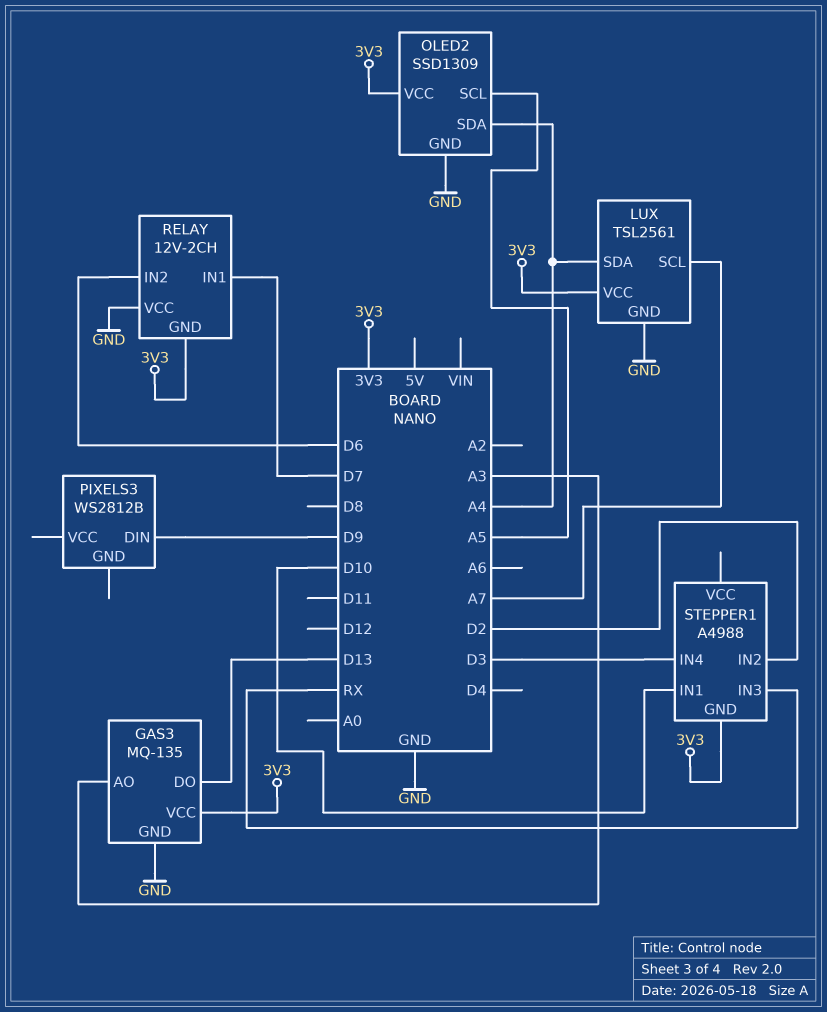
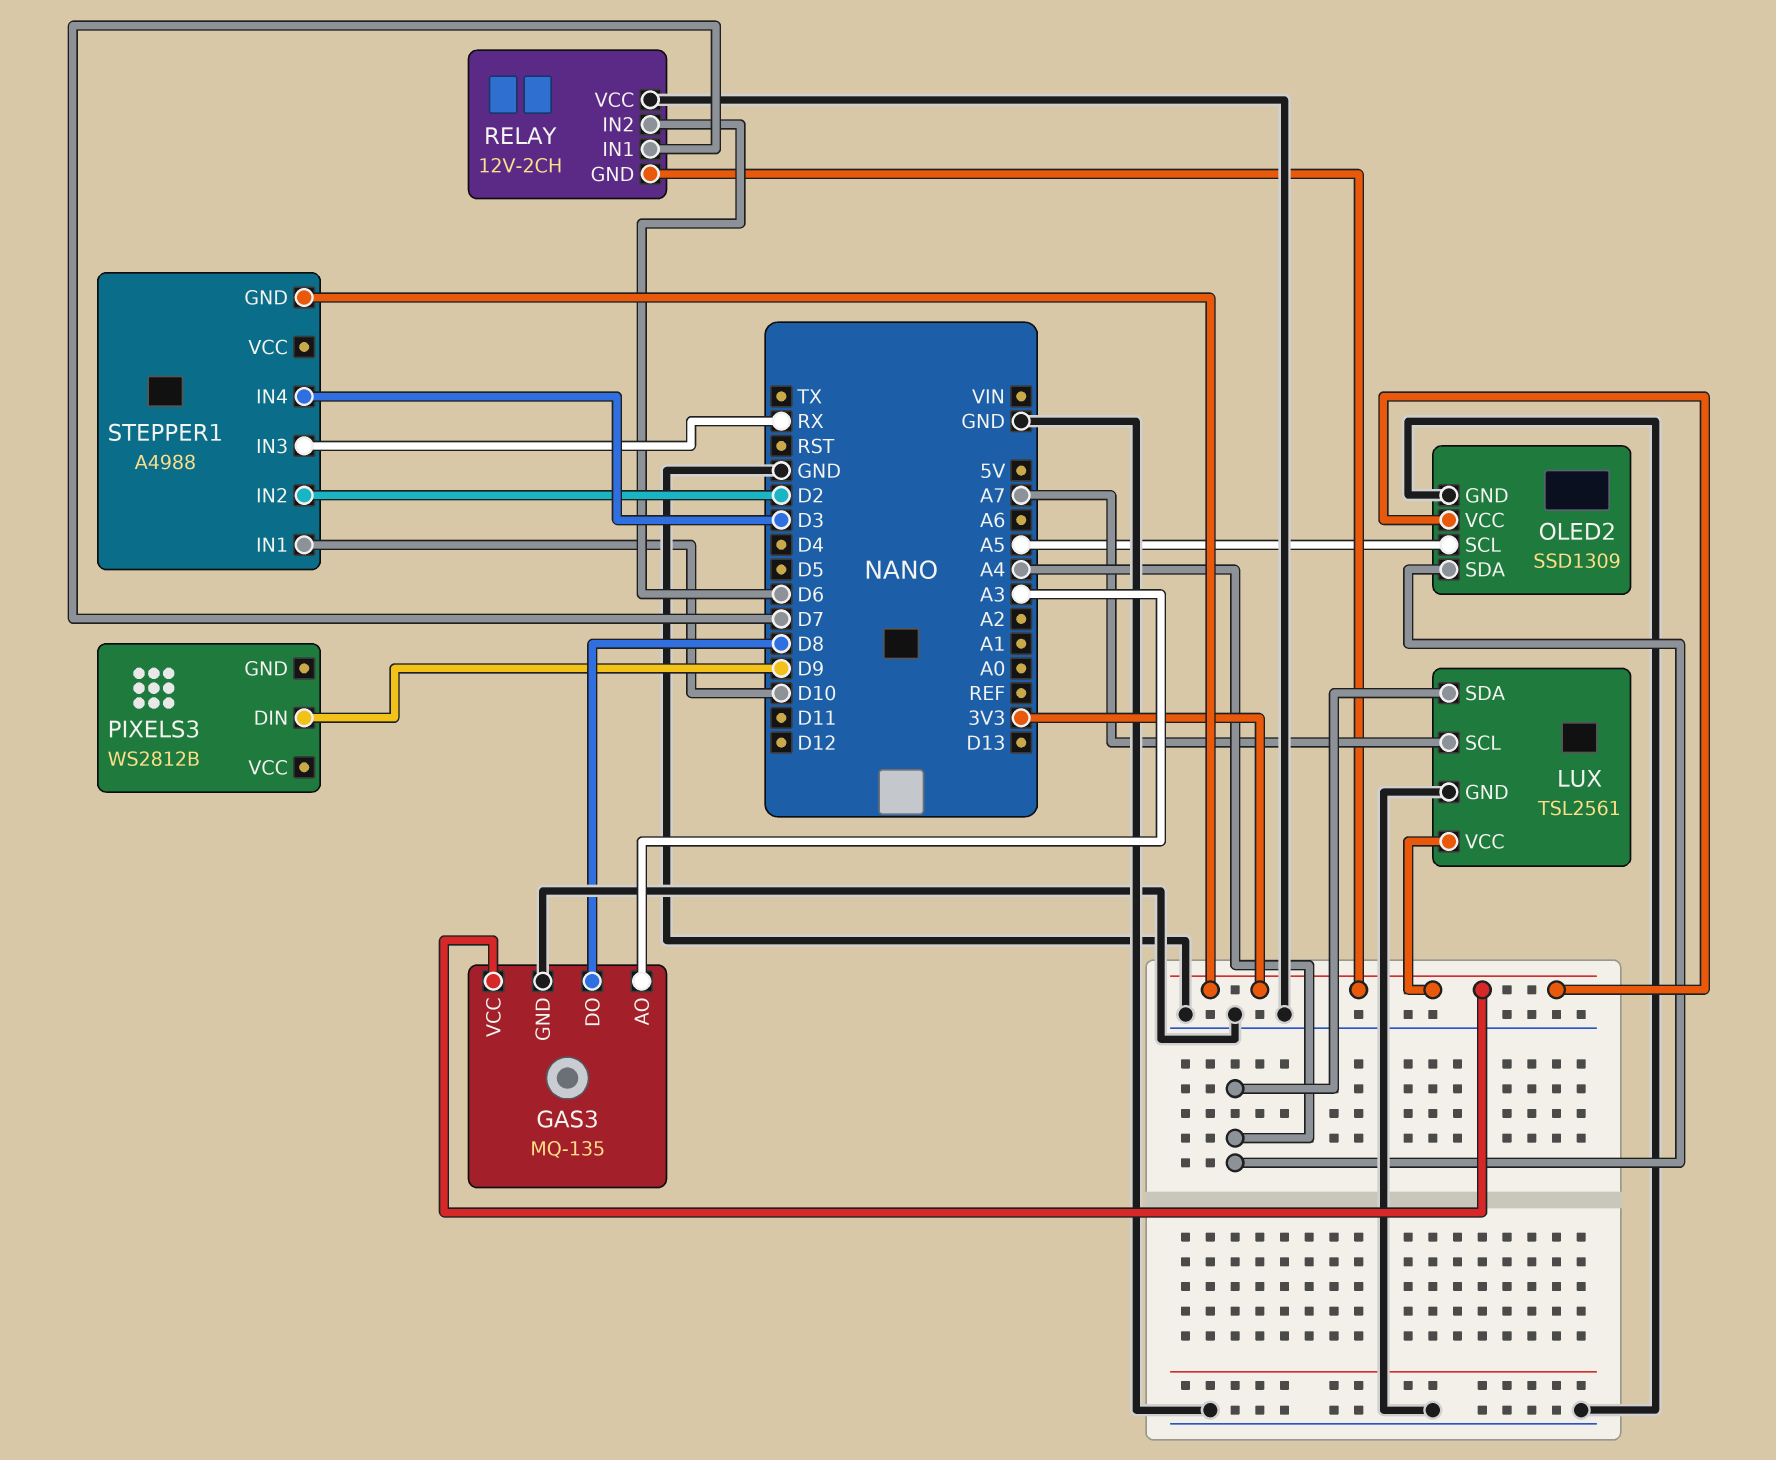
GAS3 pin DO: D13 -> D8

